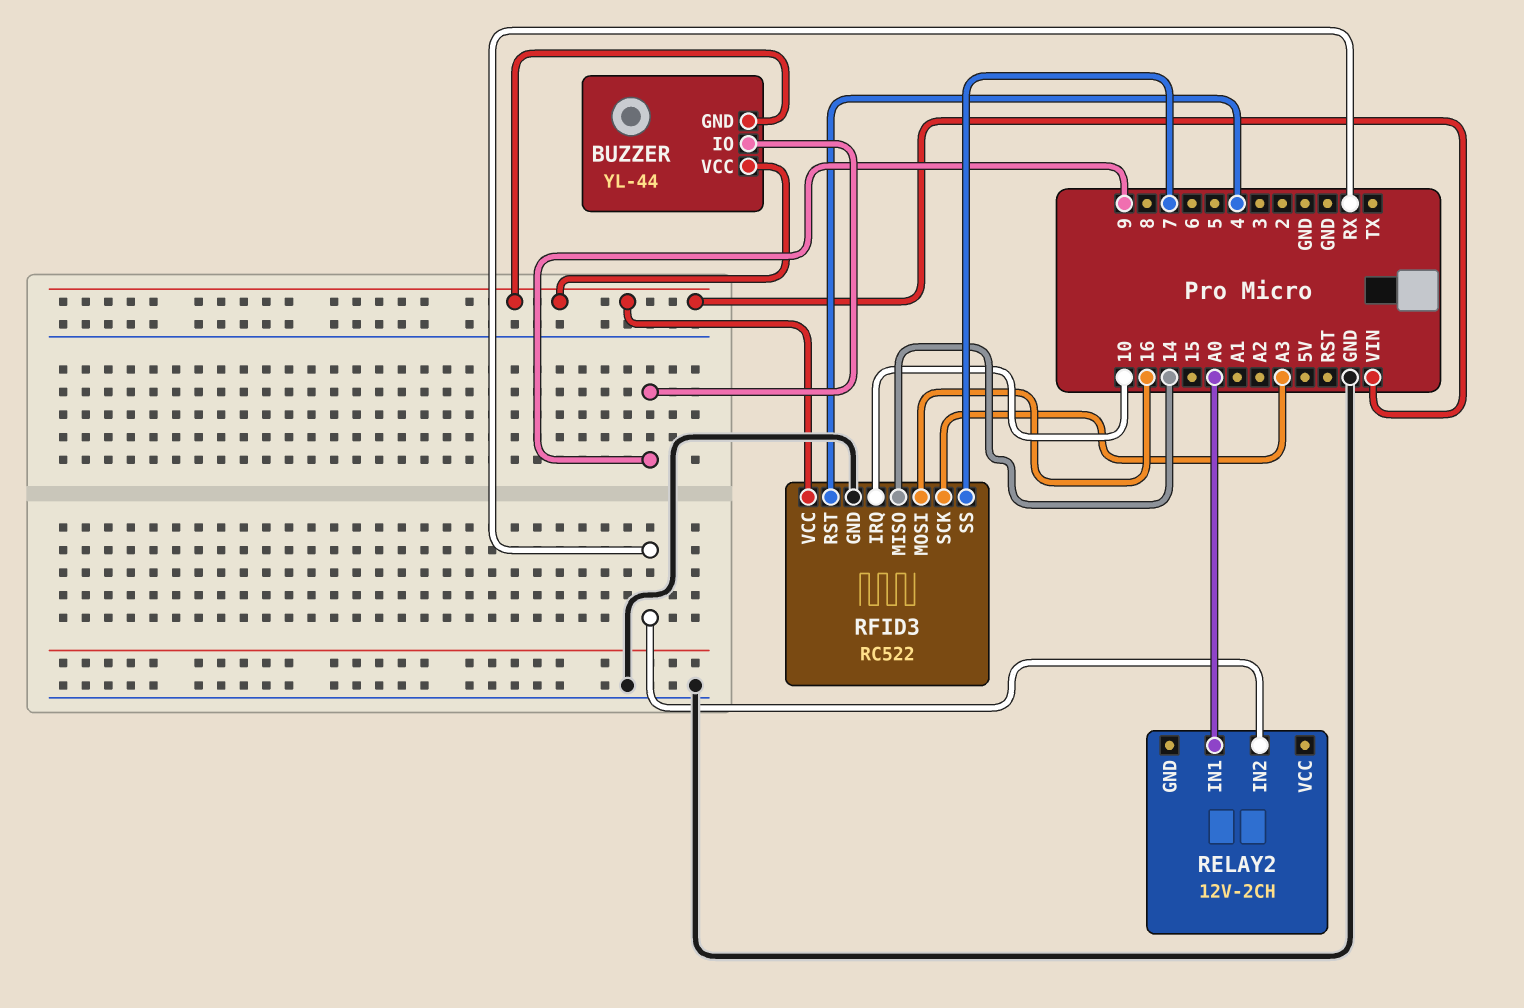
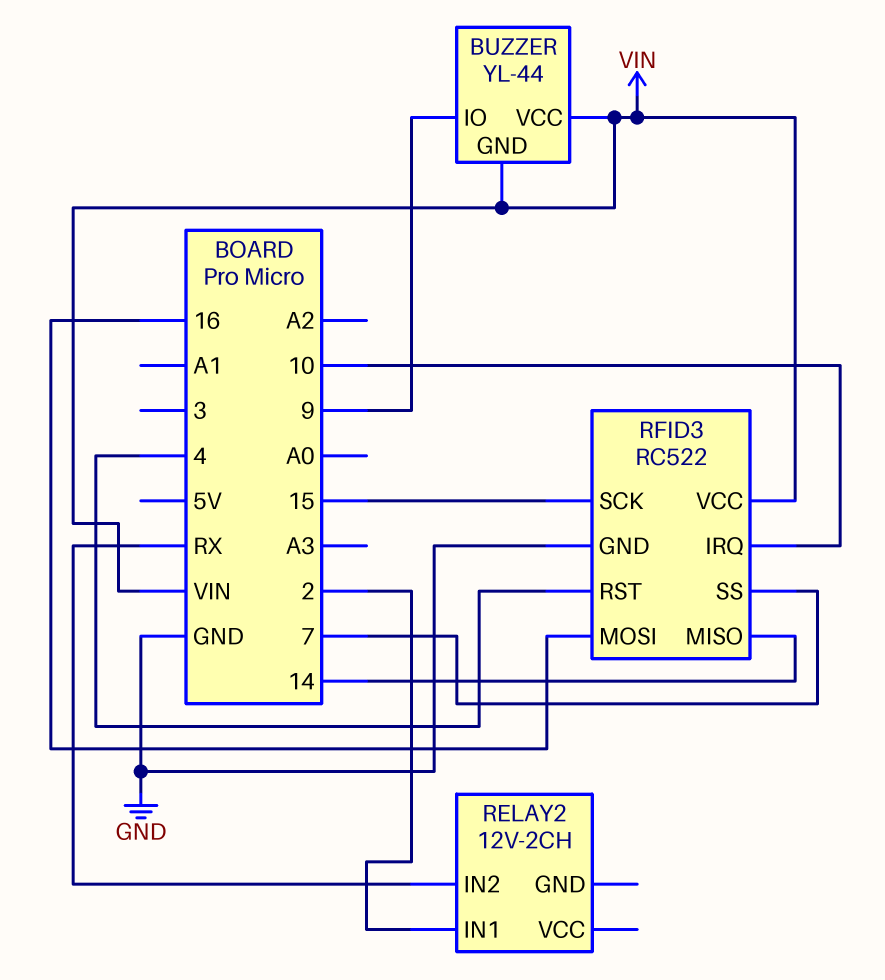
RELAY2 pin IN1: A0 -> 2
RFID3 pin SCK: A3 -> 15

